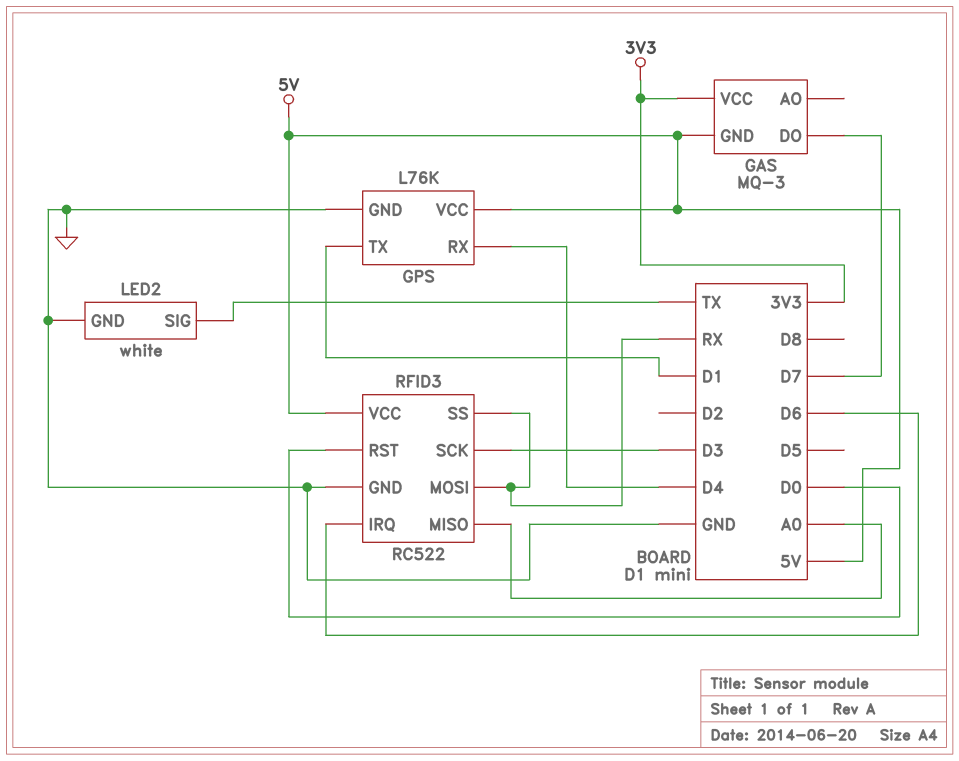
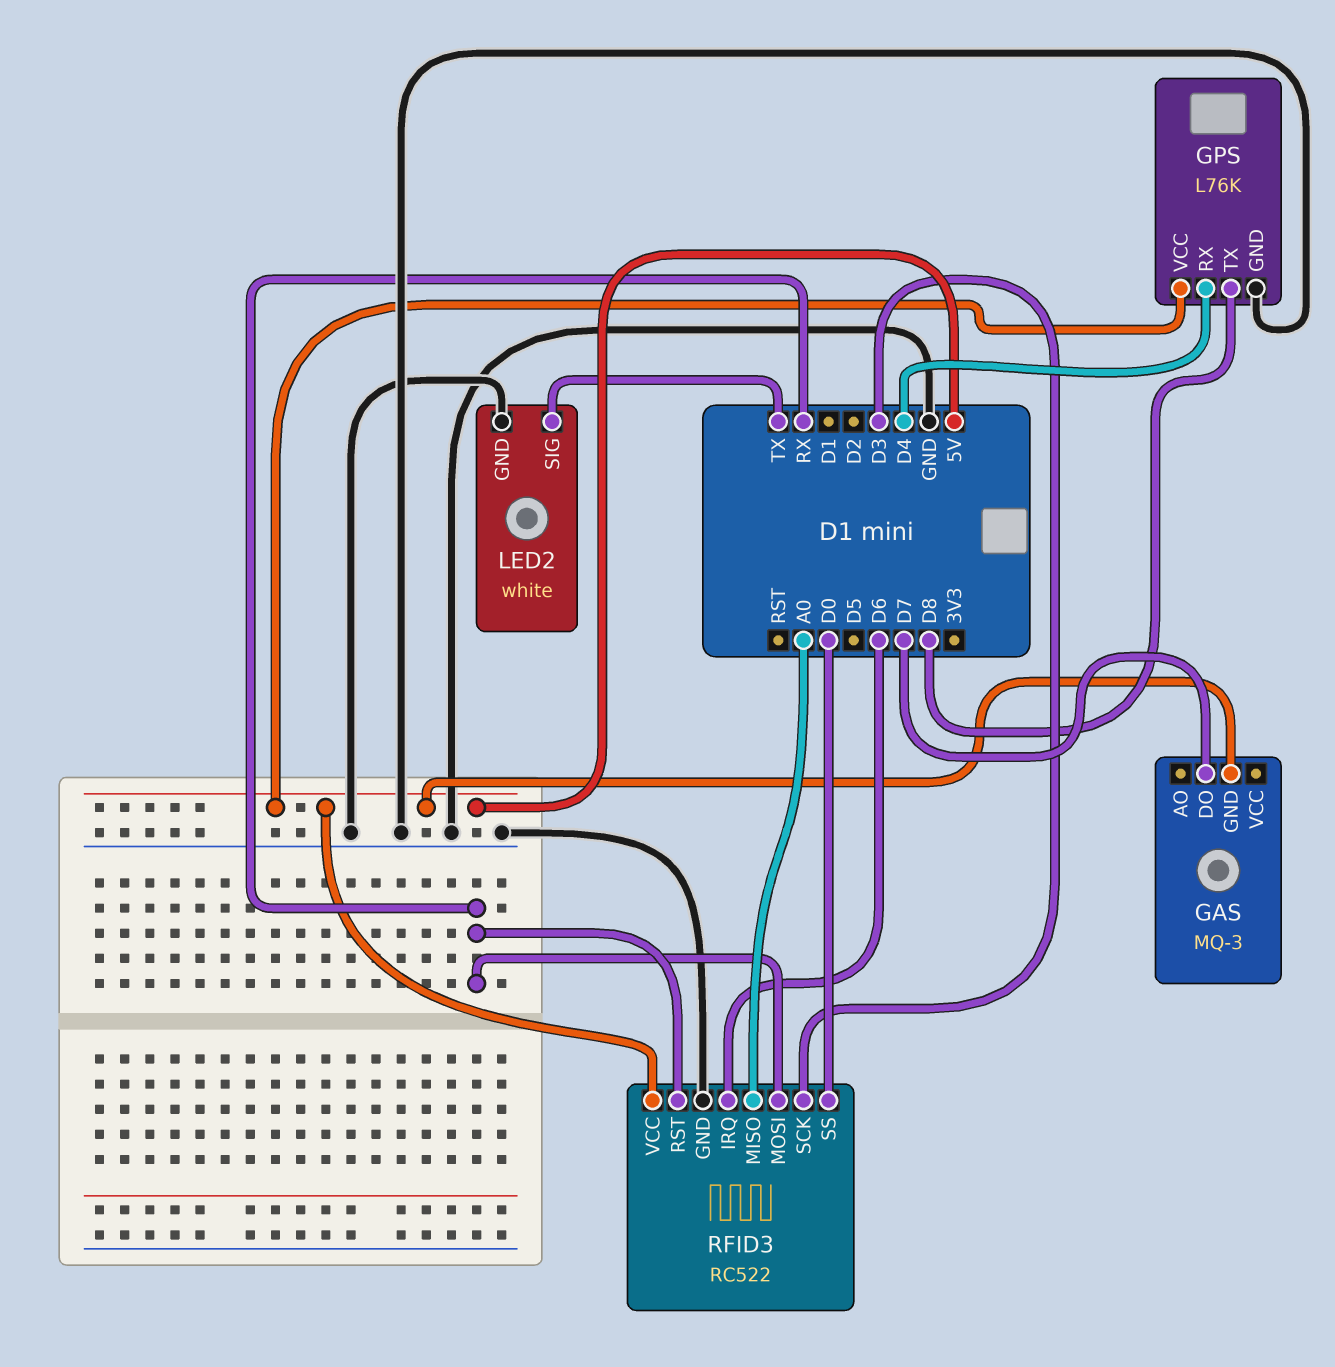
GAS pin VCC: 3V3 -> none
GPS pin TX: D1 -> D8
RFID3 pin RST: D0 -> RX
RFID3 pin SS: RX -> D0

